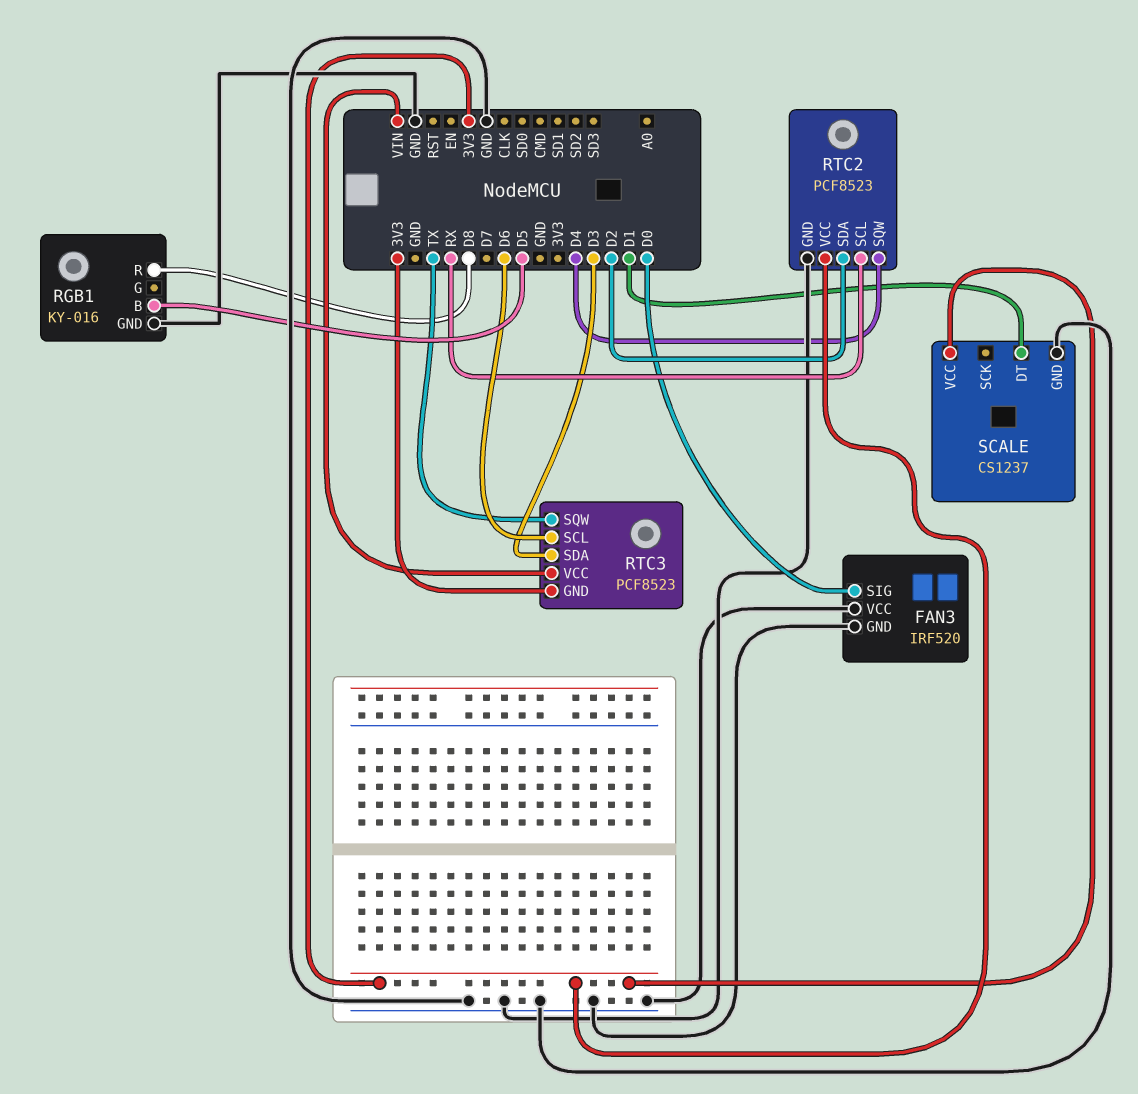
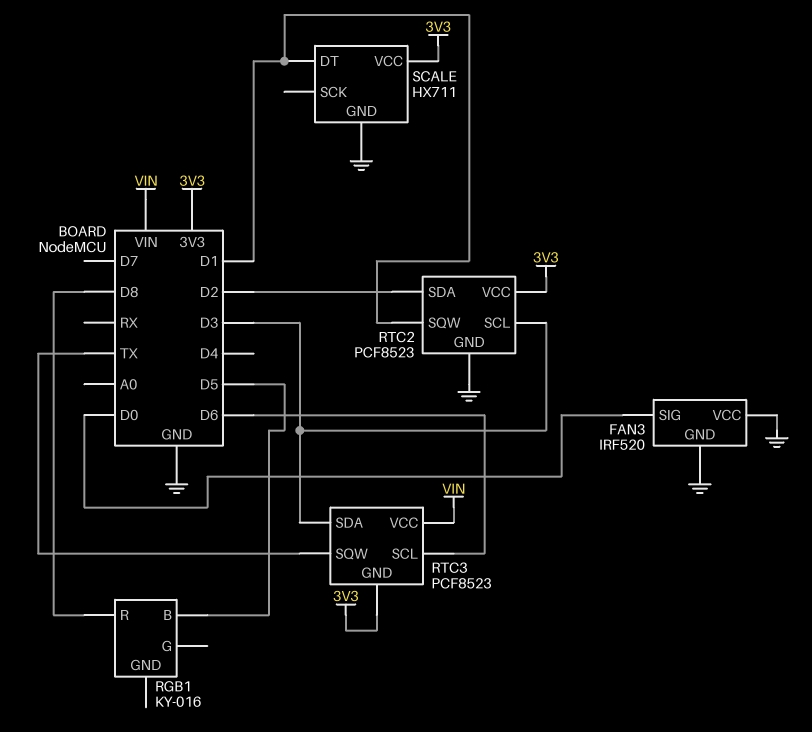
RGB1 pin GND: GND -> none
RTC2 pin SCL: RX -> D3
RTC2 pin SQW: D4 -> D1
SCALE: CS1237 -> HX711

